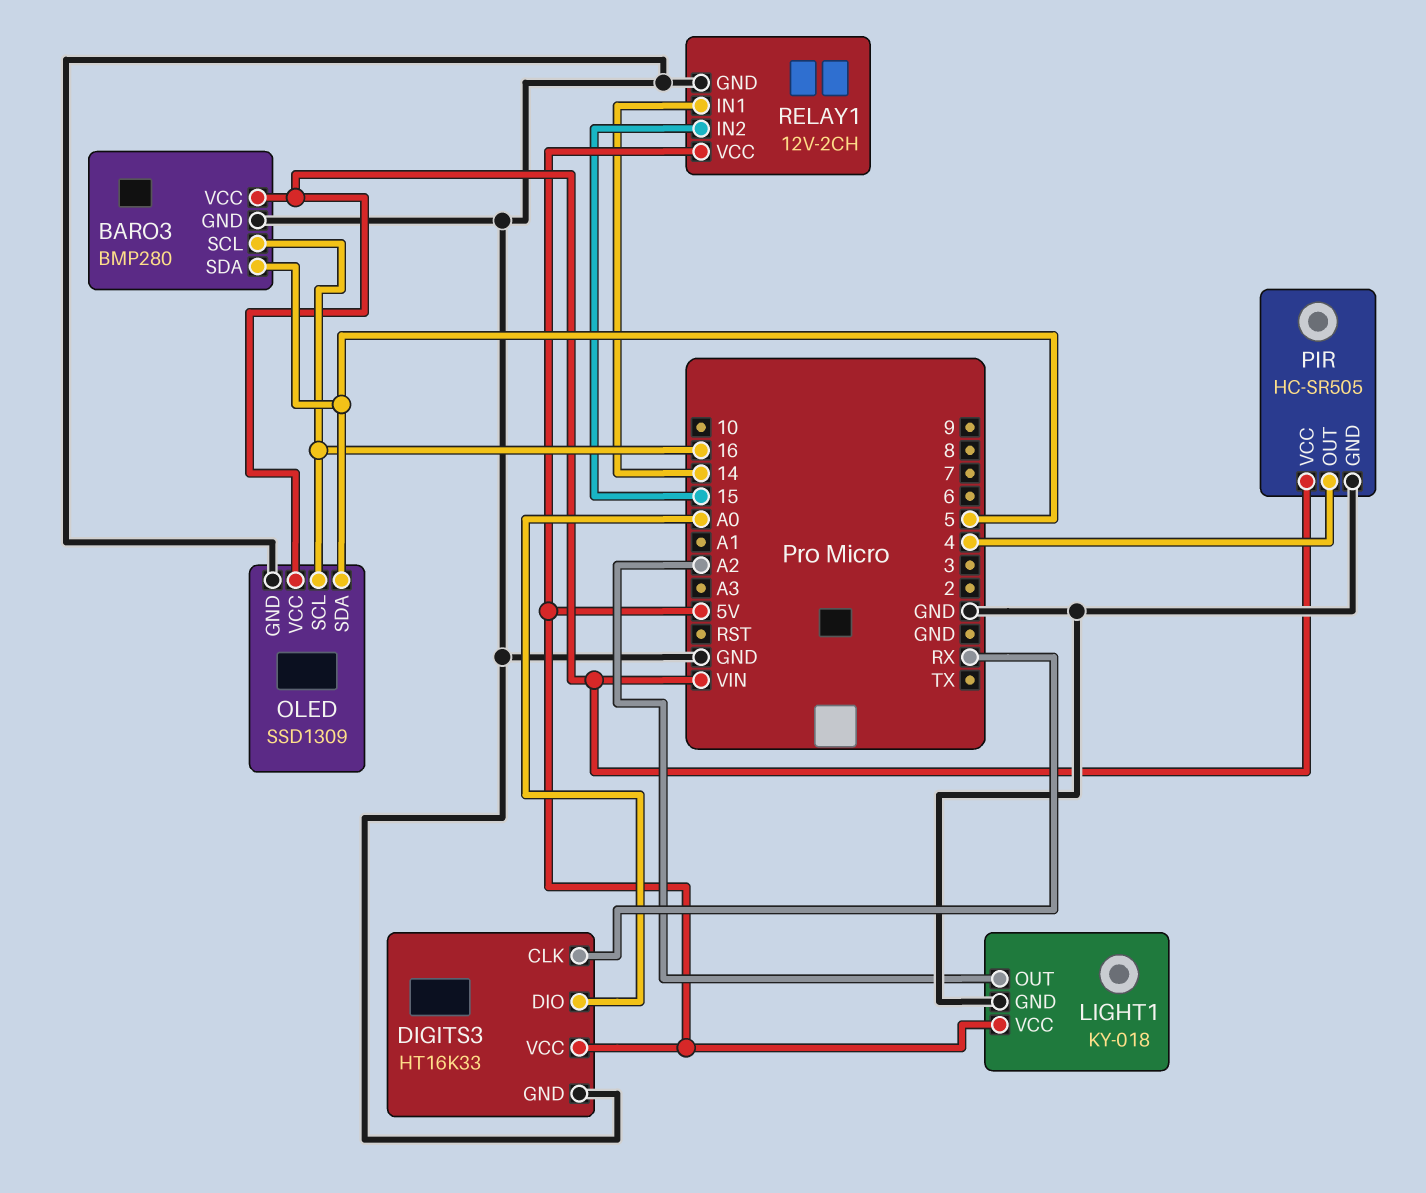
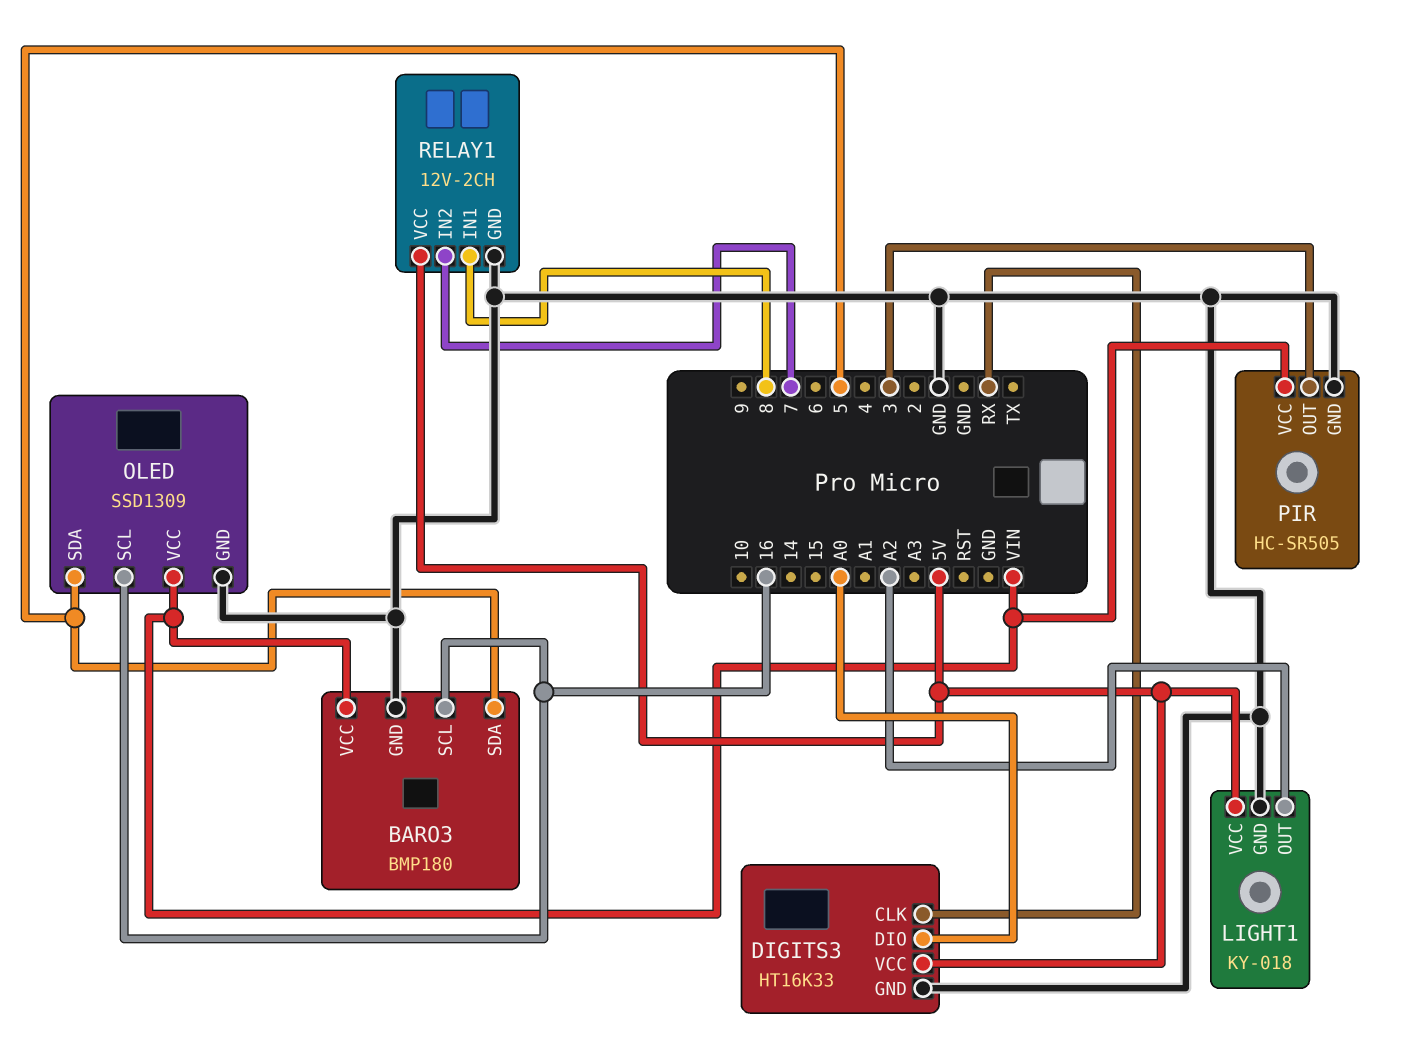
BARO3: BMP280 -> BMP180
PIR pin OUT: 4 -> 3
RELAY1 pin IN1: 14 -> 8
RELAY1 pin IN2: 15 -> 7

